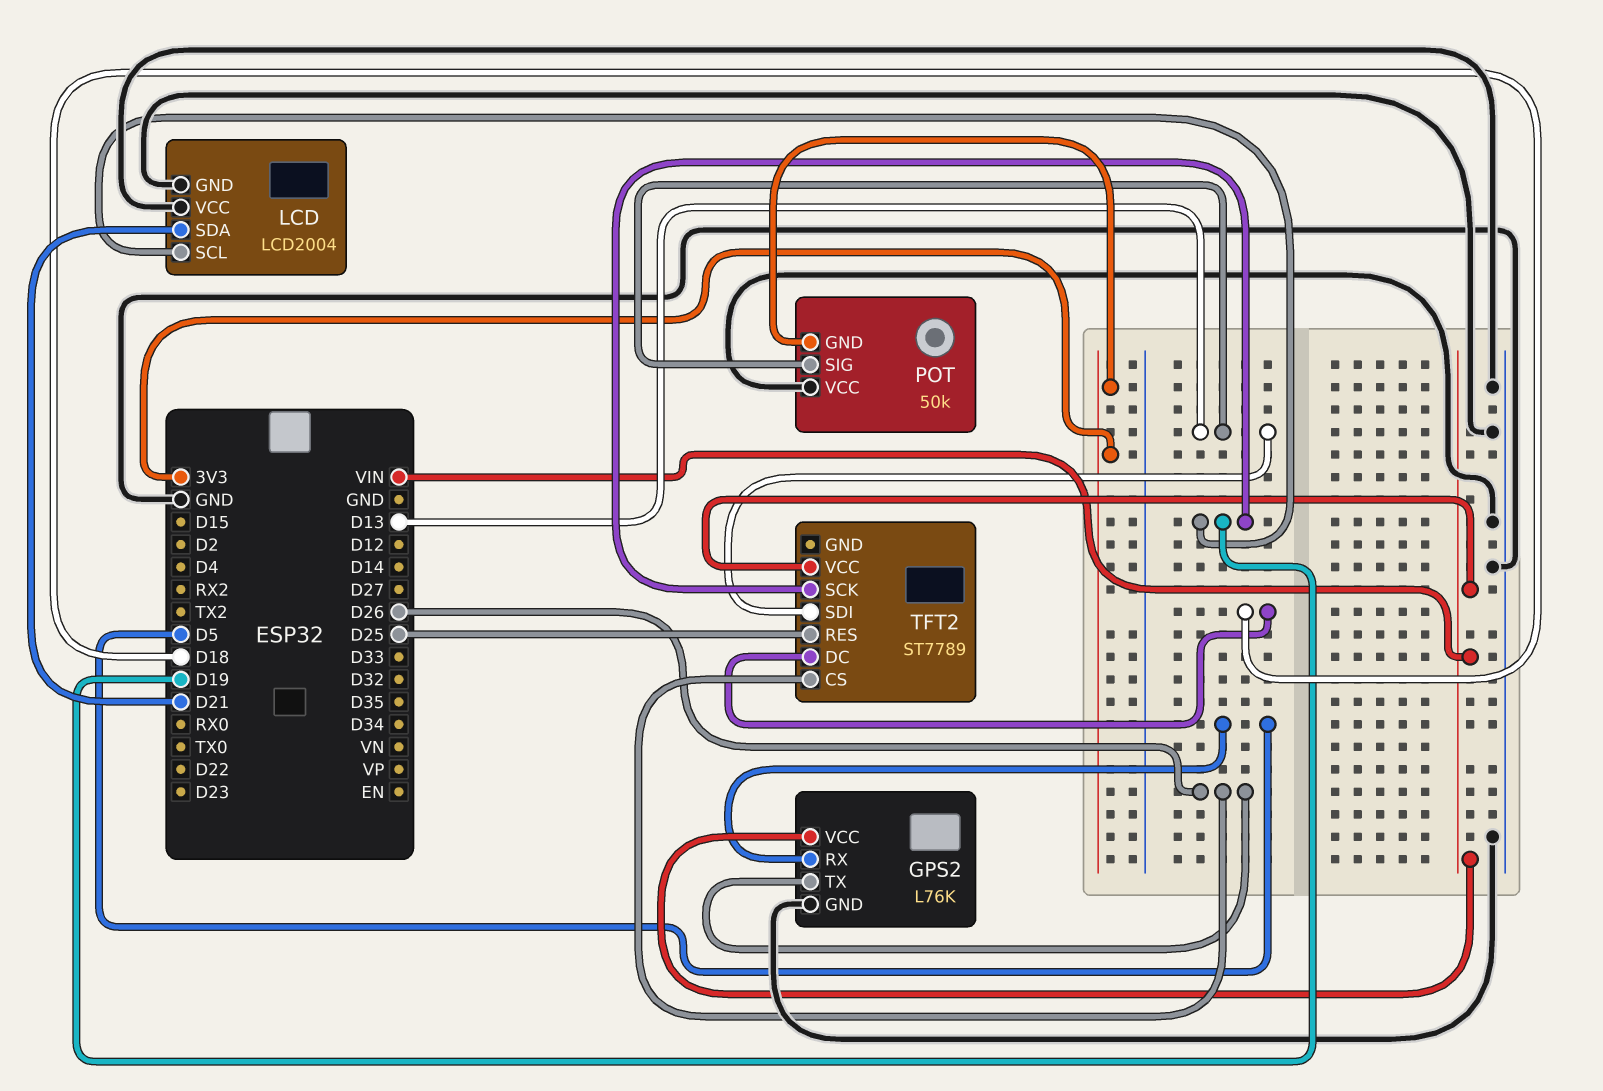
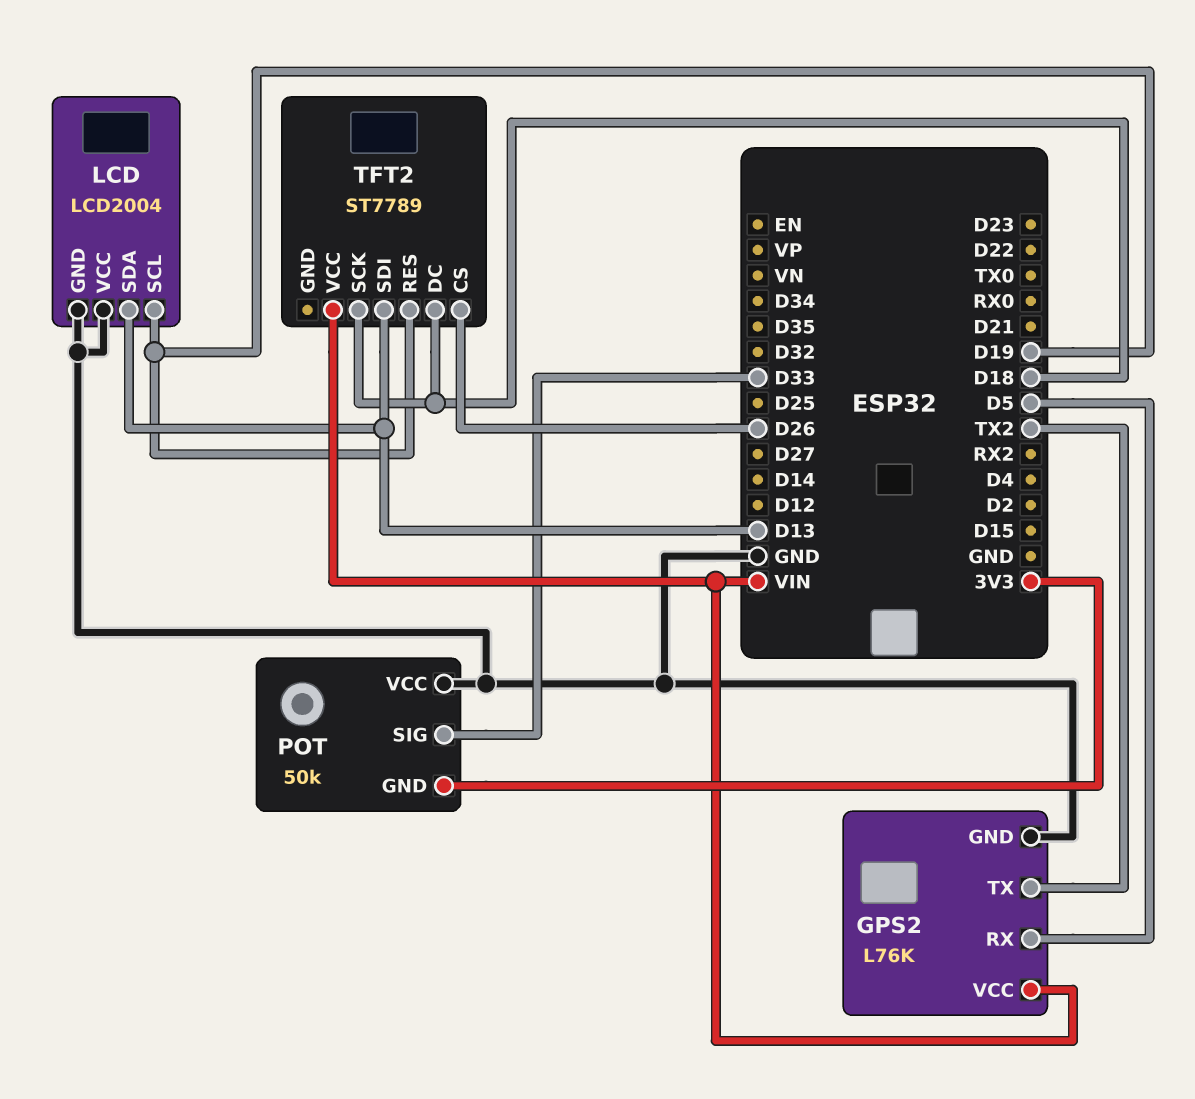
GPS2 pin TX: D26 -> TX2
LCD pin SDA: D21 -> D13
POT pin SIG: D13 -> D33
TFT2 pin RES: D25 -> D19
TFT2 pin SCK: D19 -> D18

